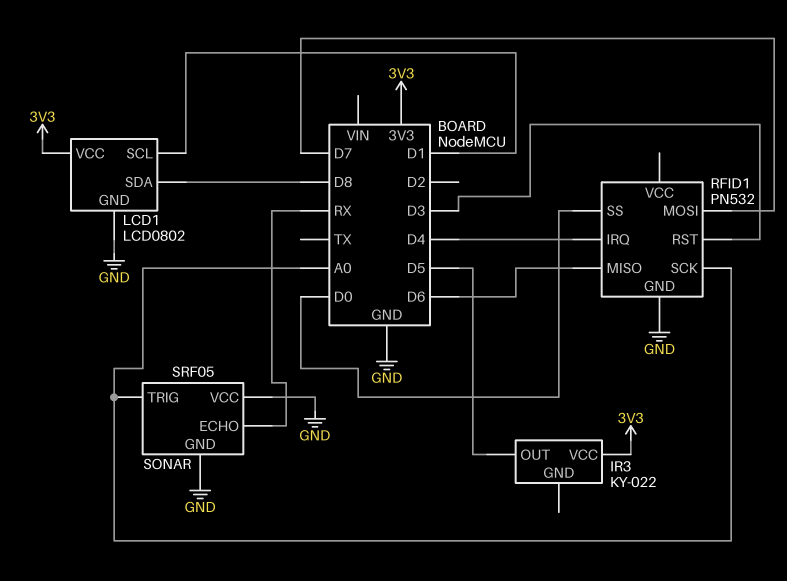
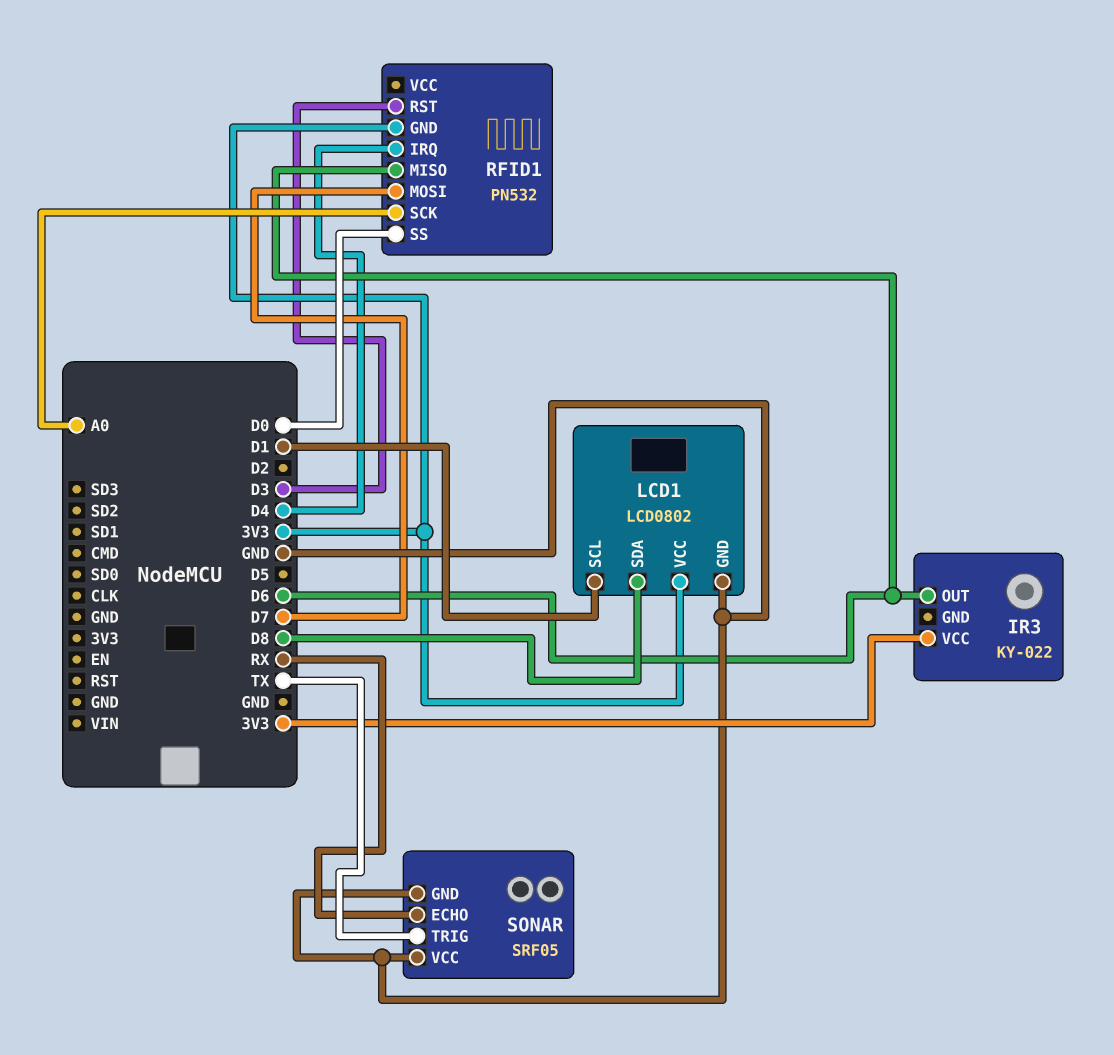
IR3 pin OUT: D5 -> D6
RFID1 pin GND: GND -> 3V3
SONAR pin TRIG: A0 -> TX

